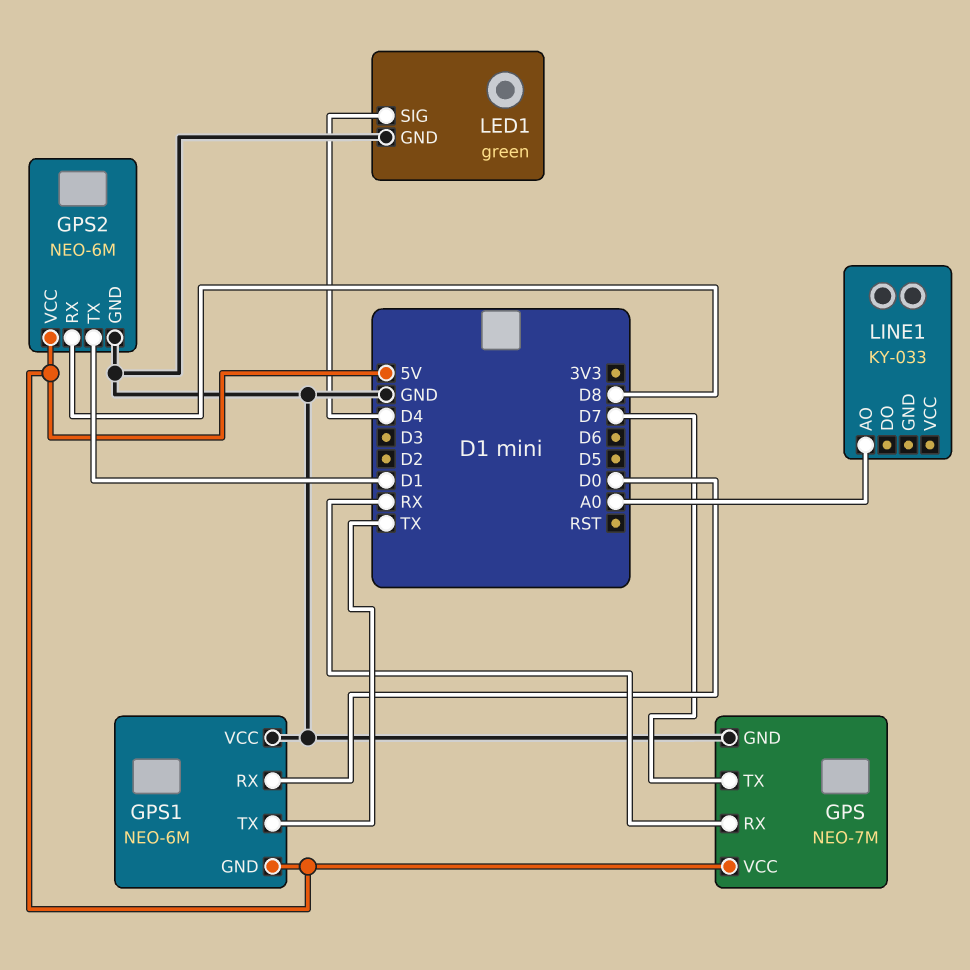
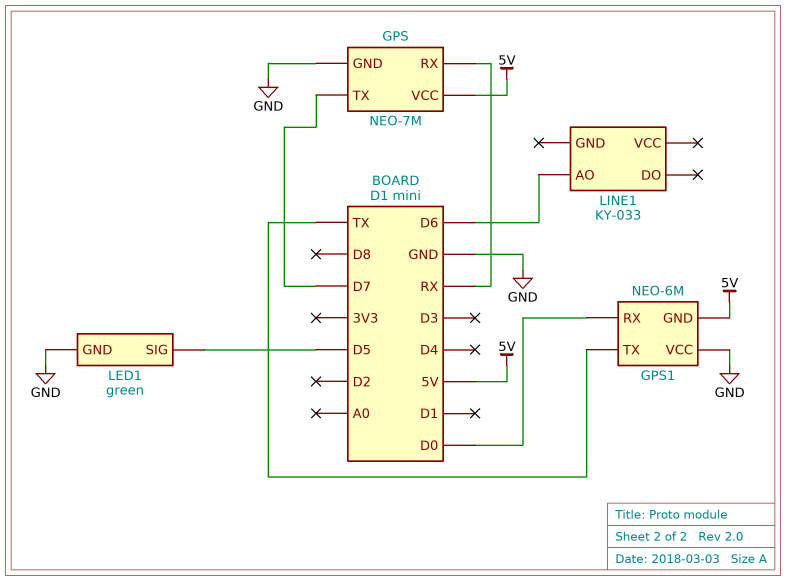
GPS2: NEO-6M -> none
GPS2 pin GND: GND -> none
GPS2 pin RX: D8 -> none
GPS2 pin TX: D1 -> none
GPS2 pin VCC: 5V -> none
LED1 pin SIG: D4 -> D5
LINE1 pin AO: A0 -> D6

